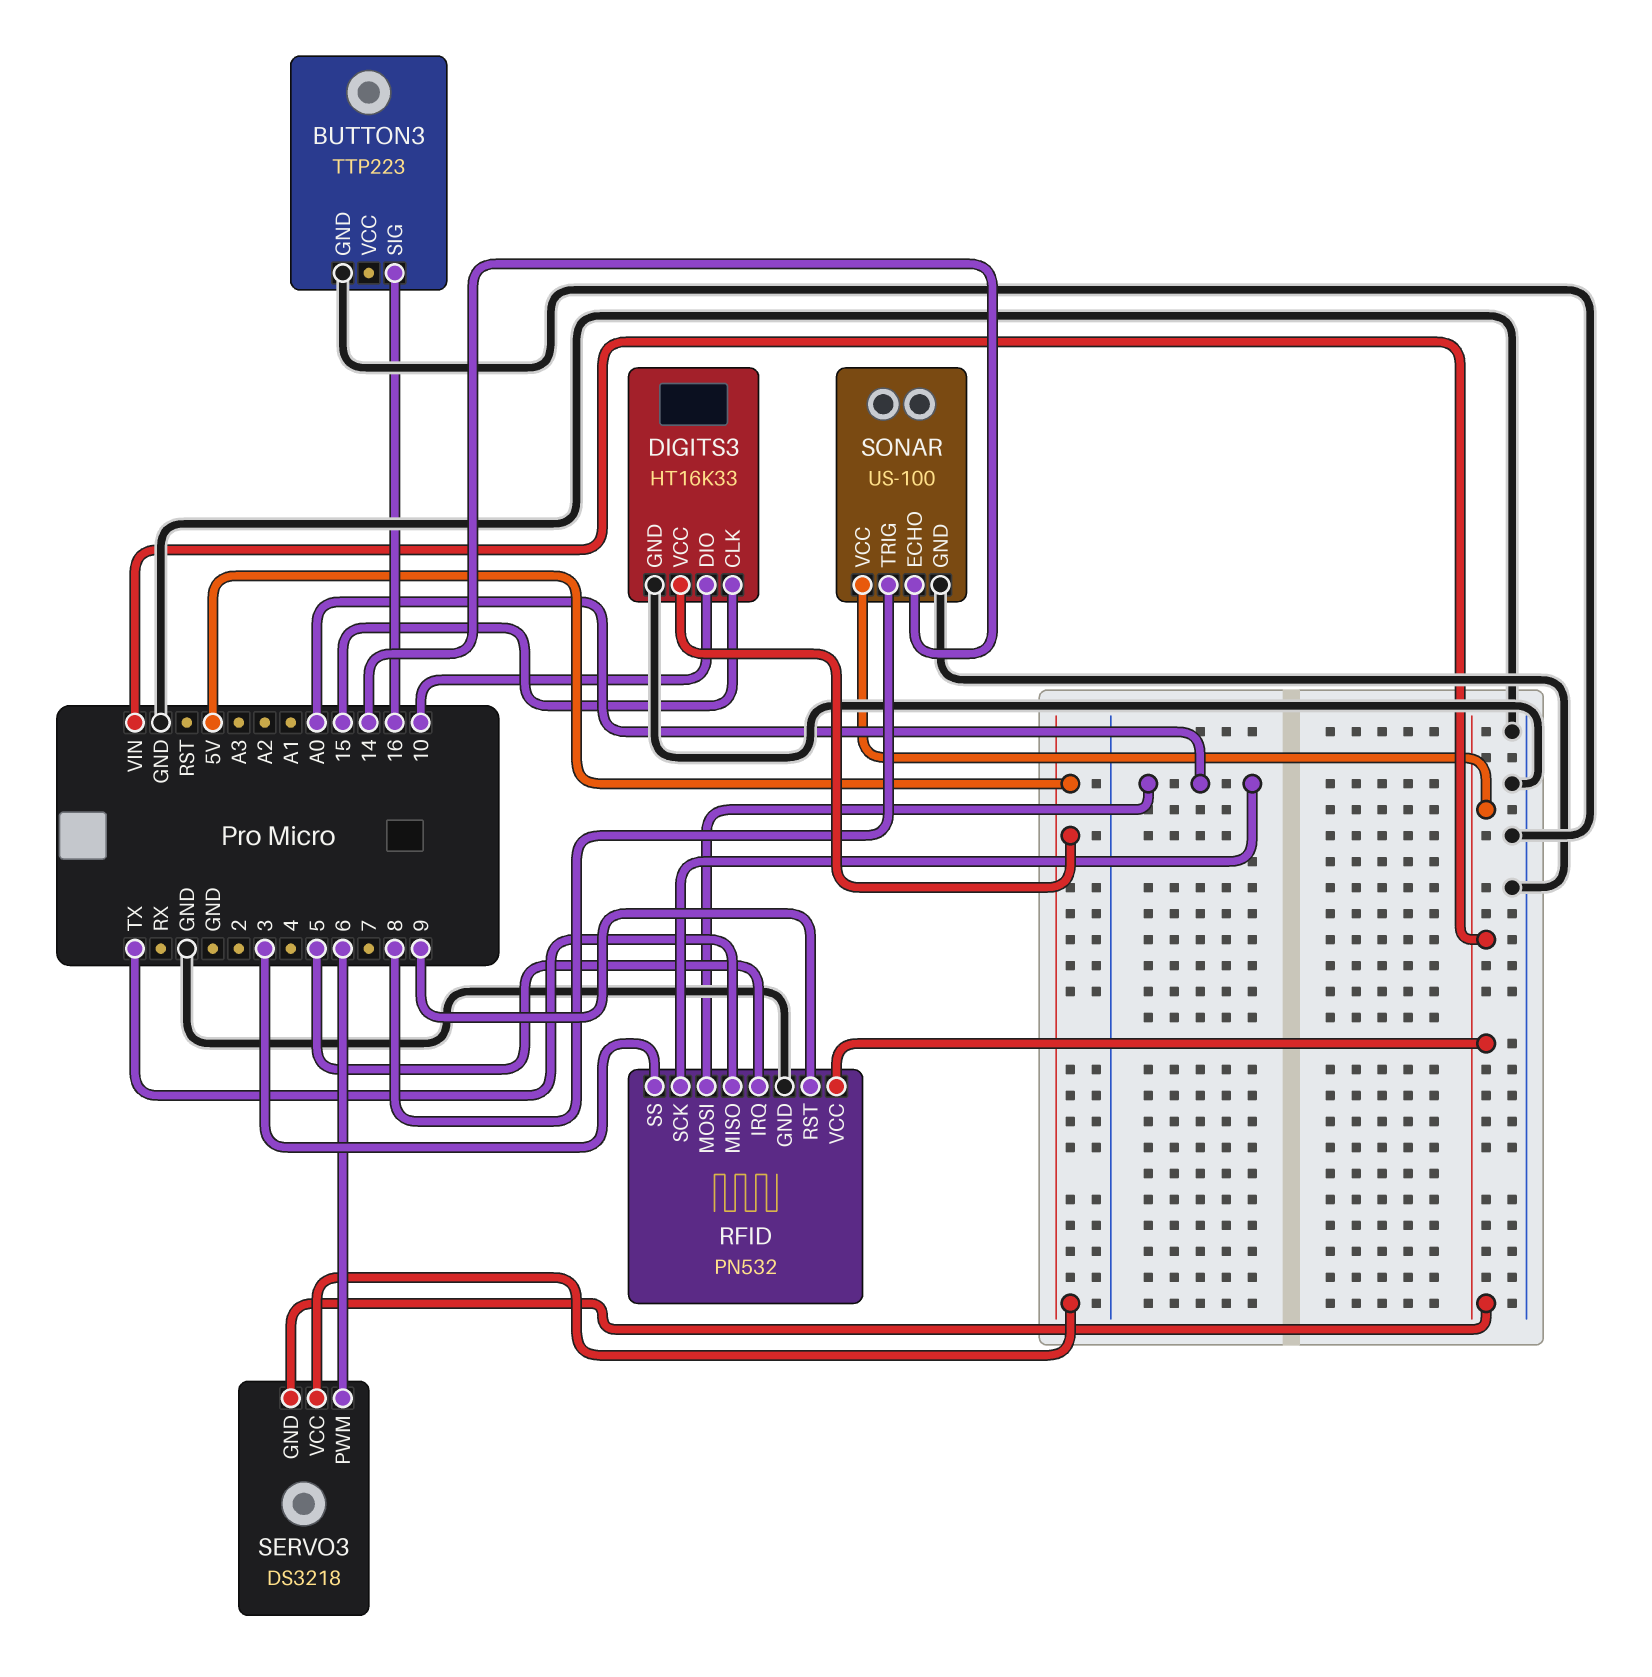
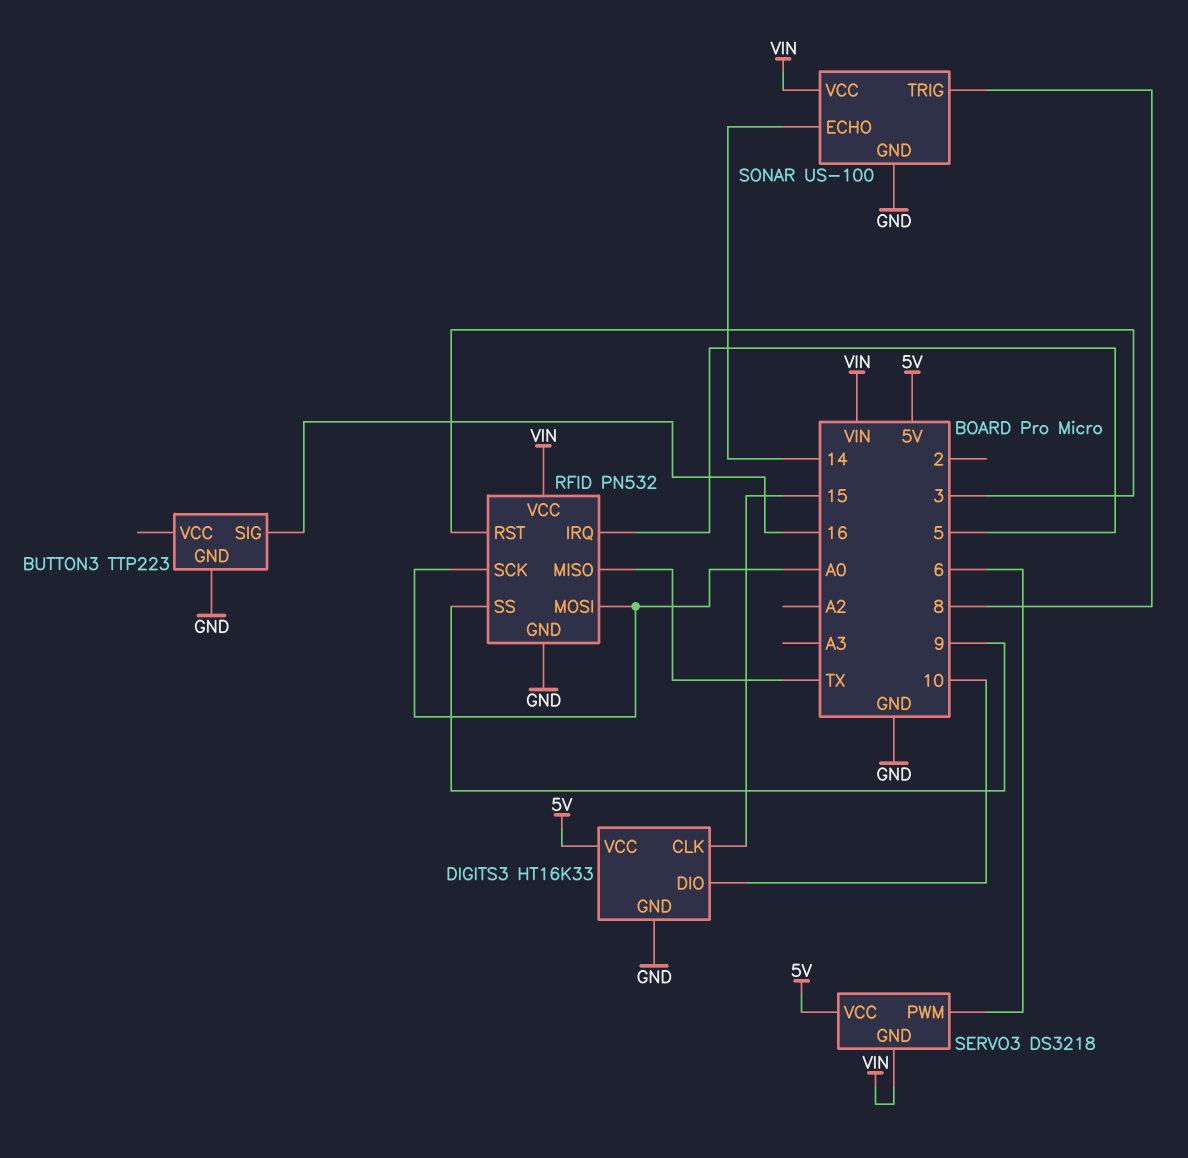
RFID pin RST: 9 -> 3
RFID pin SS: 3 -> 9

